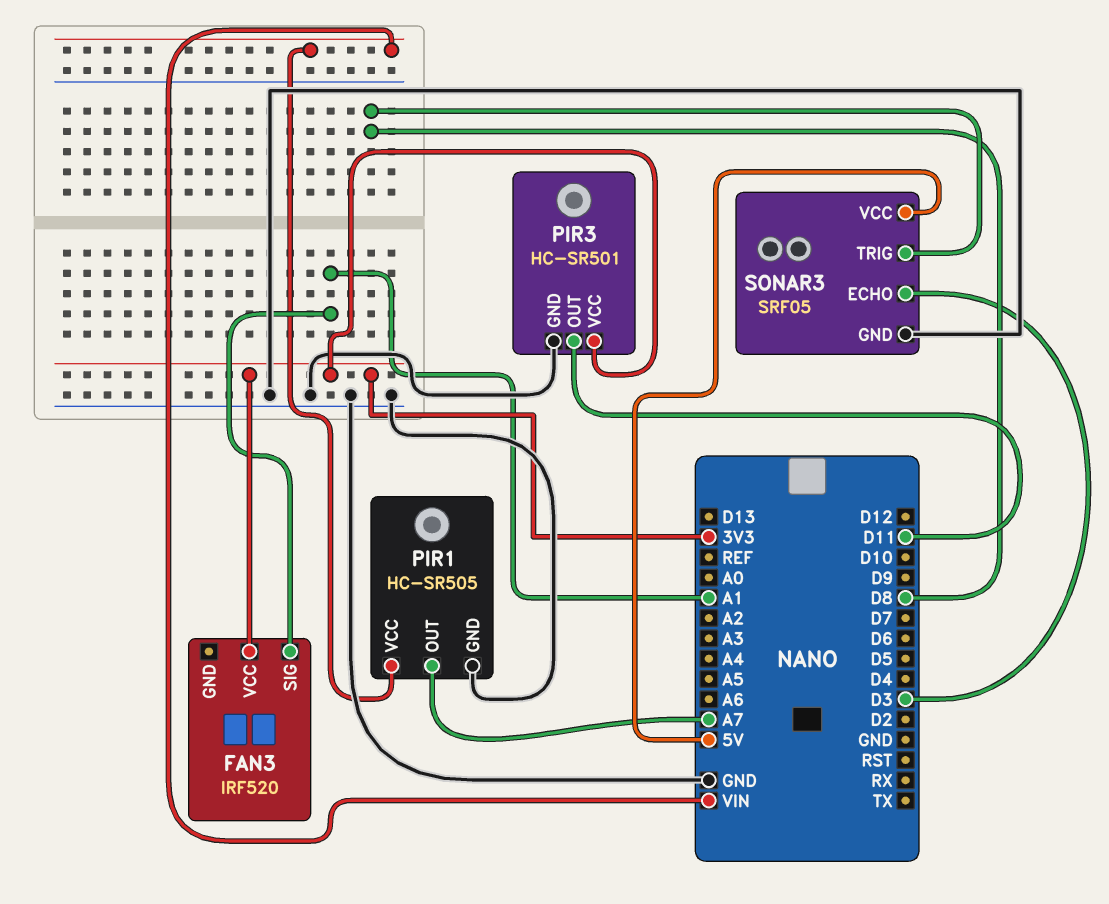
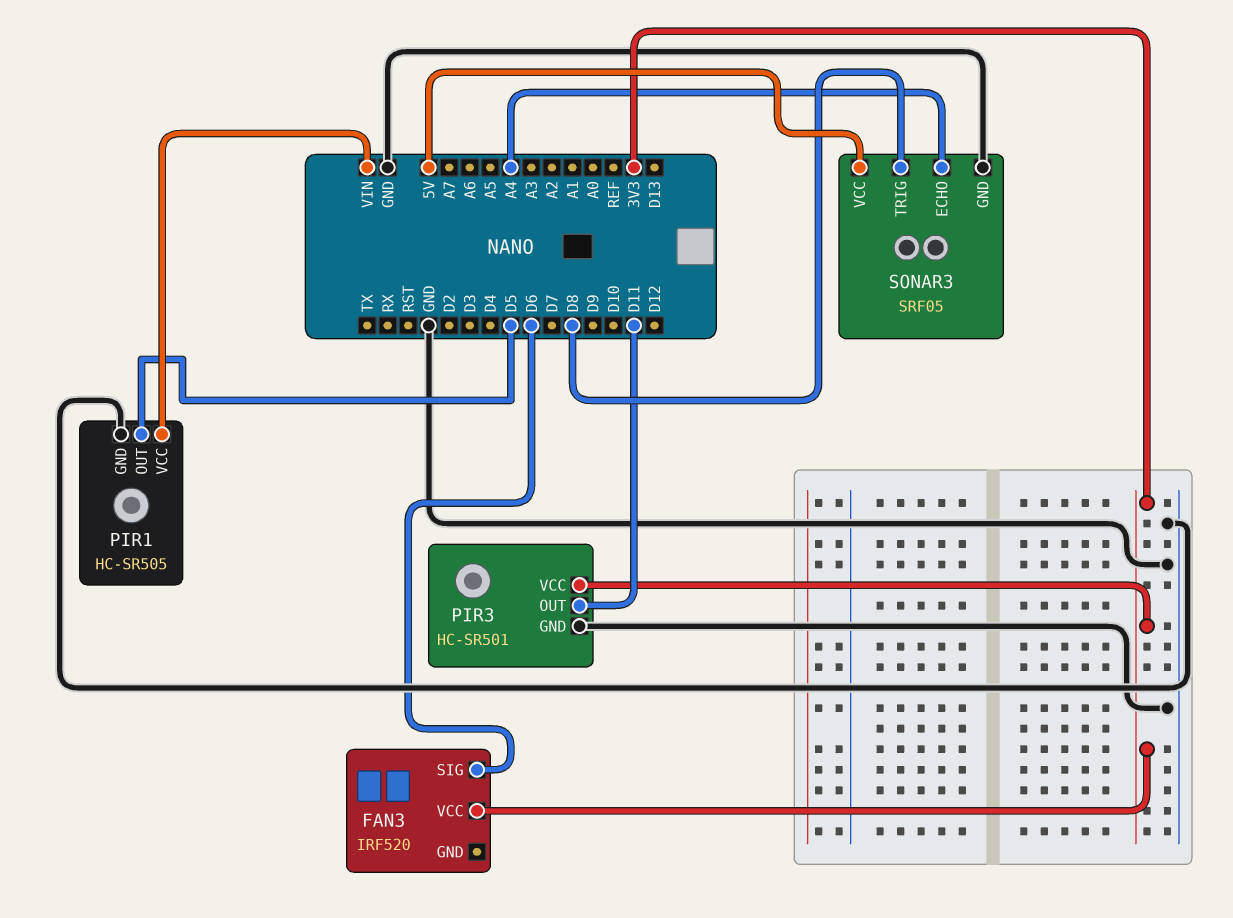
FAN3 pin SIG: A1 -> D6
PIR1 pin OUT: A7 -> D5
SONAR3 pin ECHO: D3 -> A4

